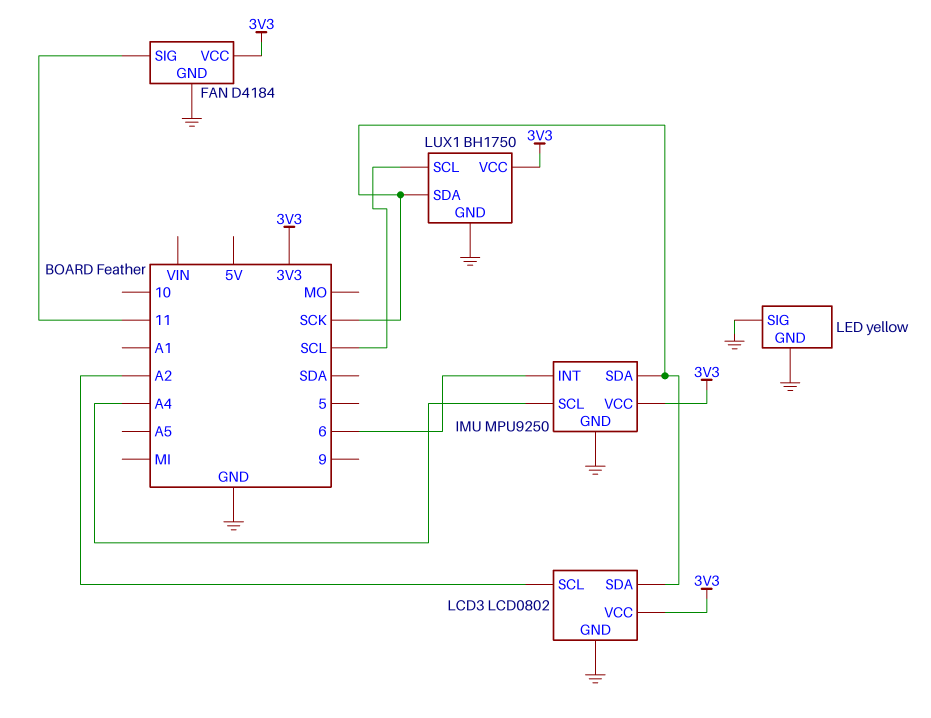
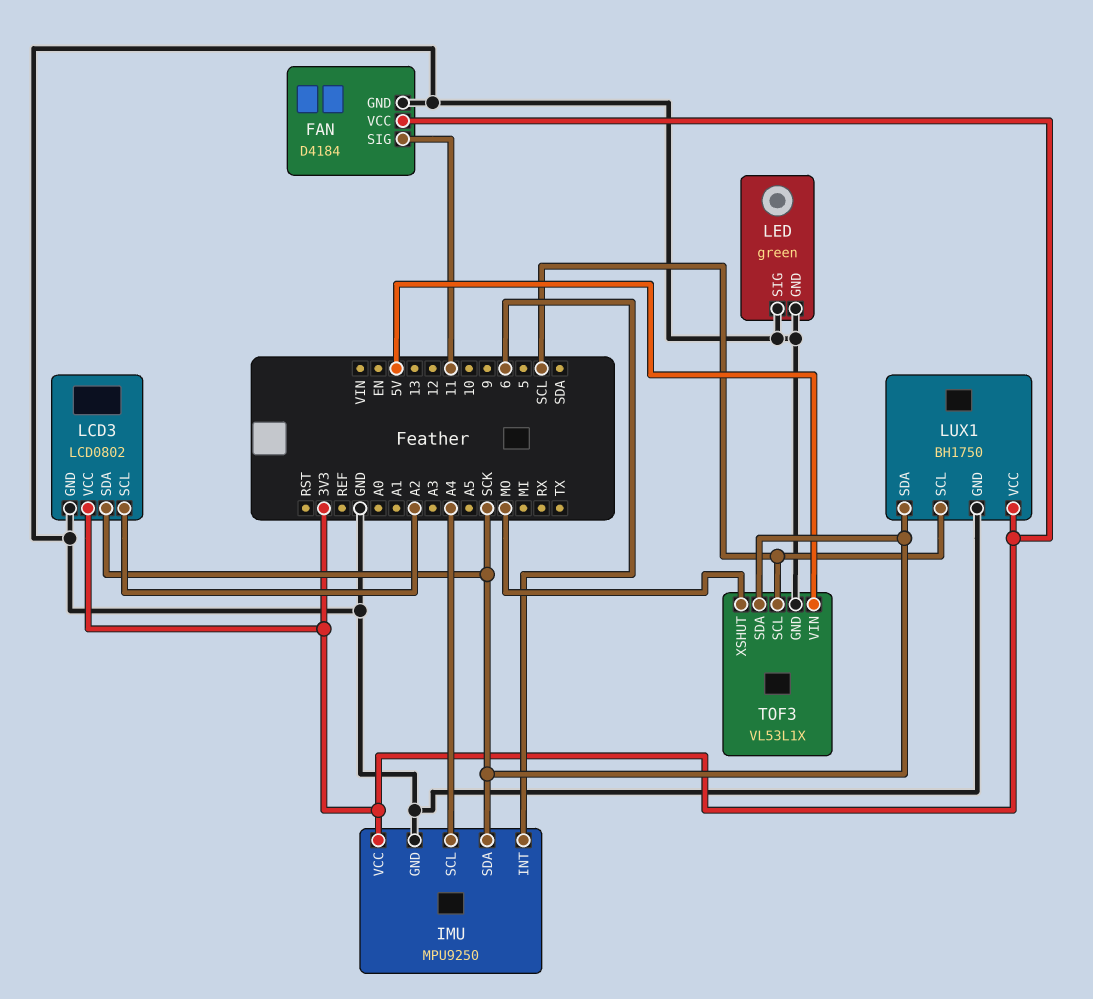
LED: yellow -> green
TOF3: none -> VL53L1X
TOF3 pin GND: none -> GND
TOF3 pin SCL: none -> SCL
TOF3 pin SDA: none -> SCK
TOF3 pin VIN: none -> 5V
TOF3 pin XSHUT: none -> MO

